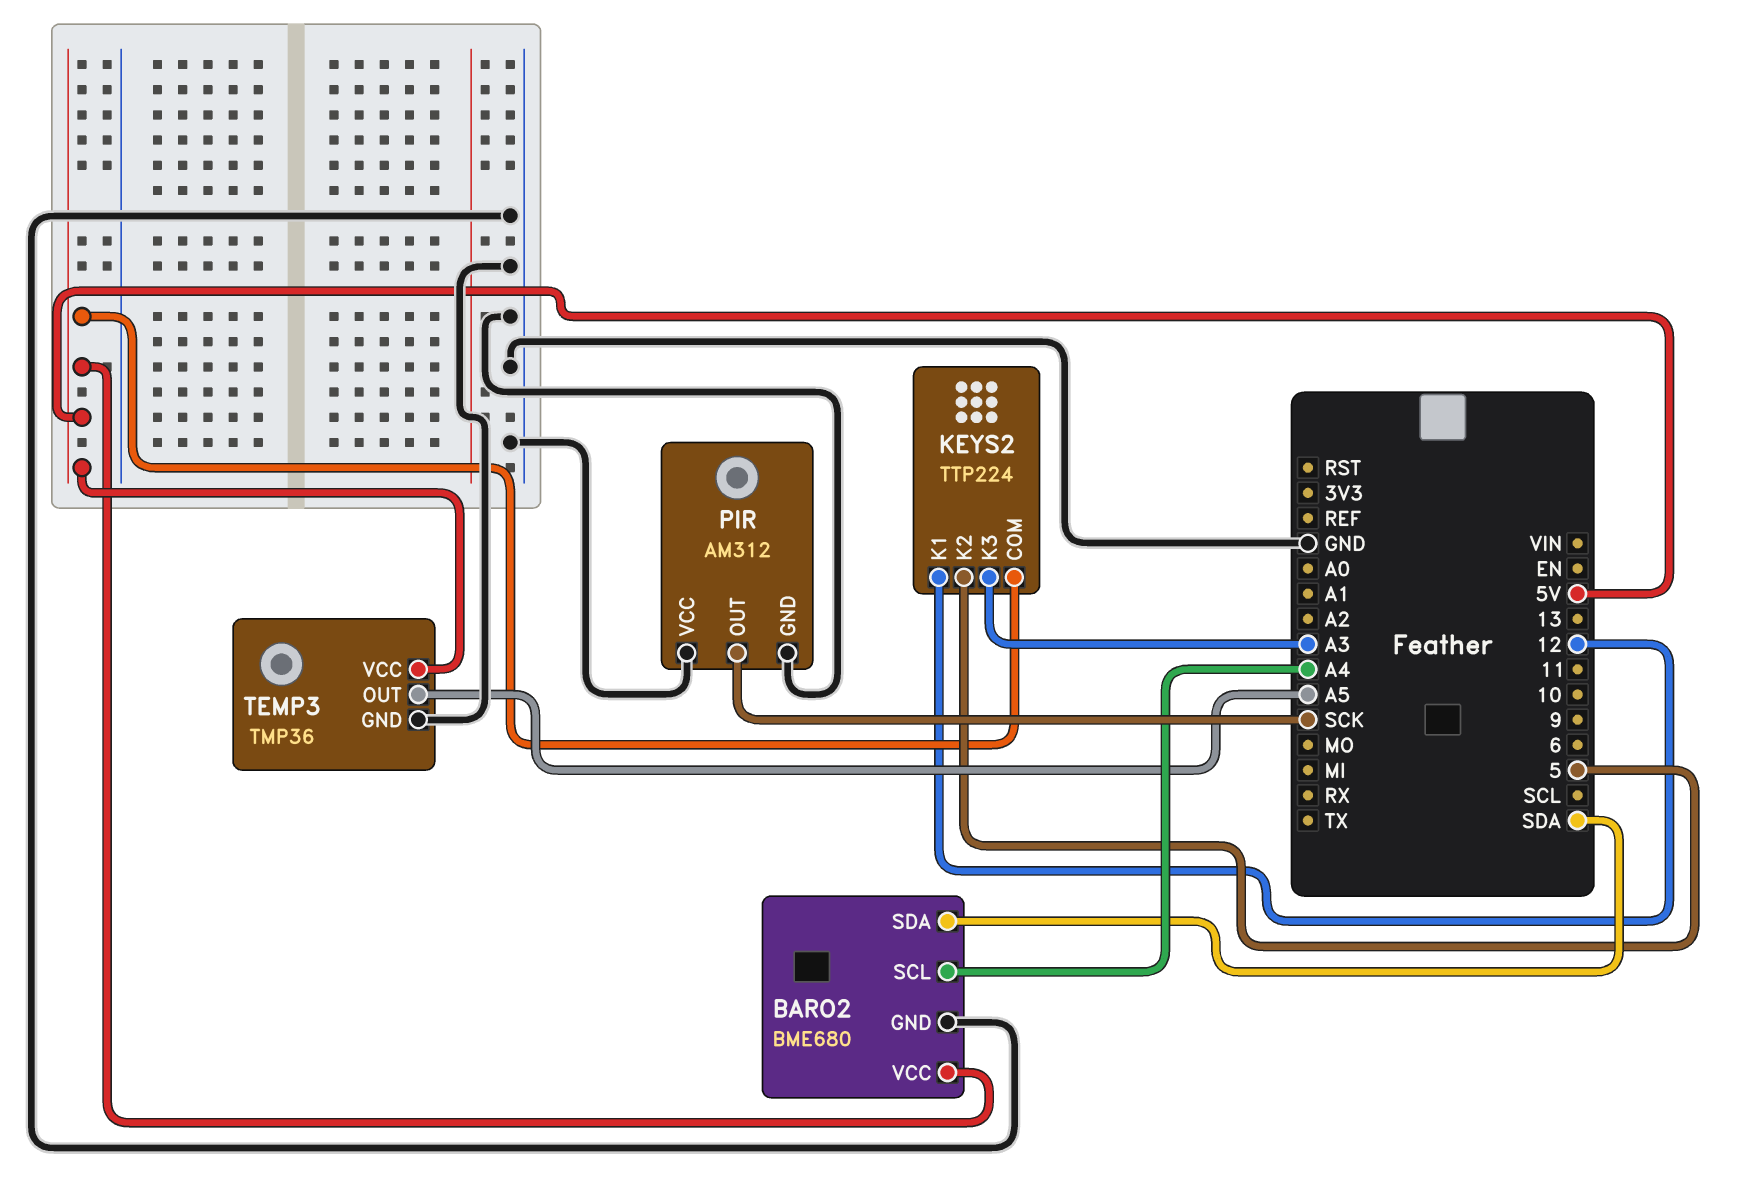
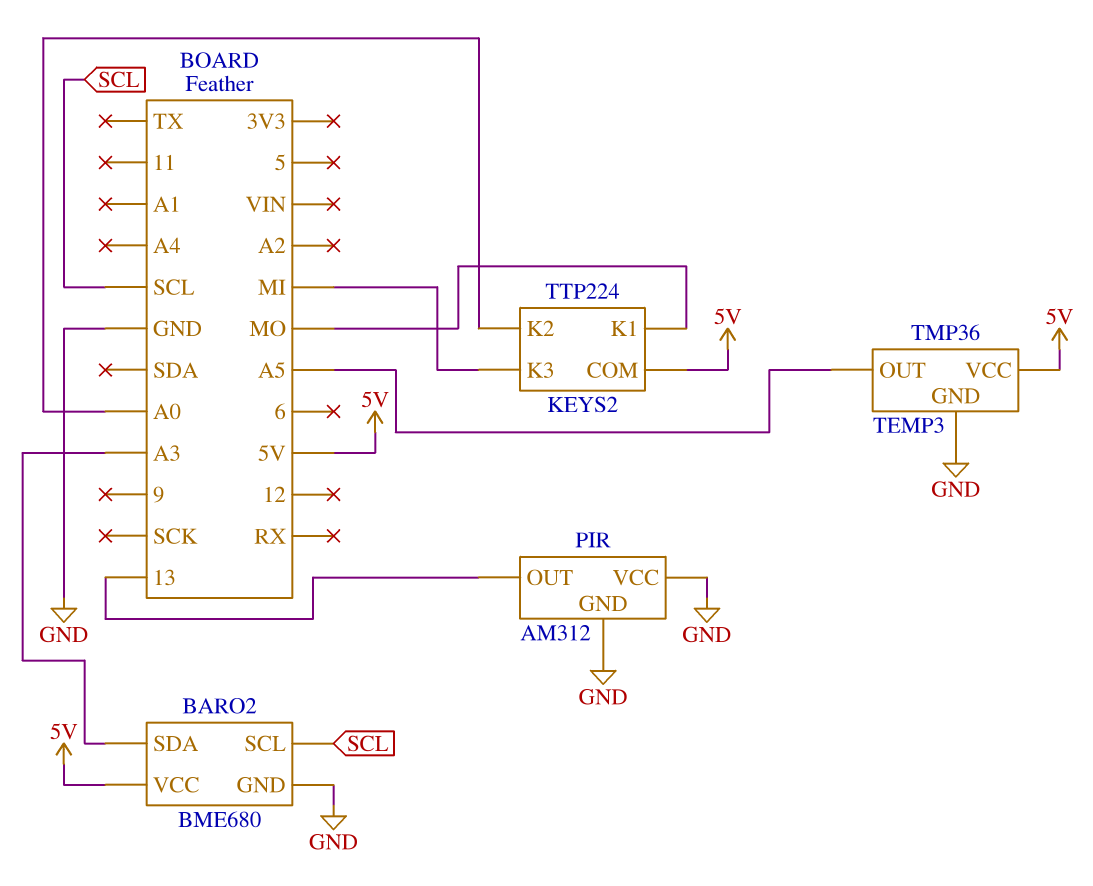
BARO2 pin SCL: A4 -> SCL
BARO2 pin SDA: SDA -> A3
KEYS2 pin K1: 12 -> MO
KEYS2 pin K2: 5 -> A0
KEYS2 pin K3: A3 -> MI
PIR pin OUT: SCK -> 13

